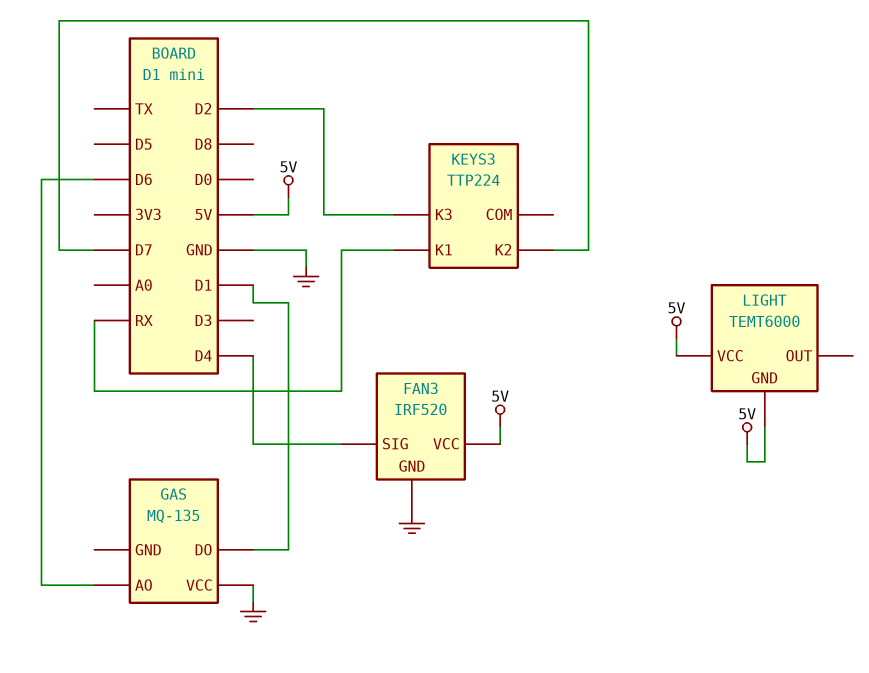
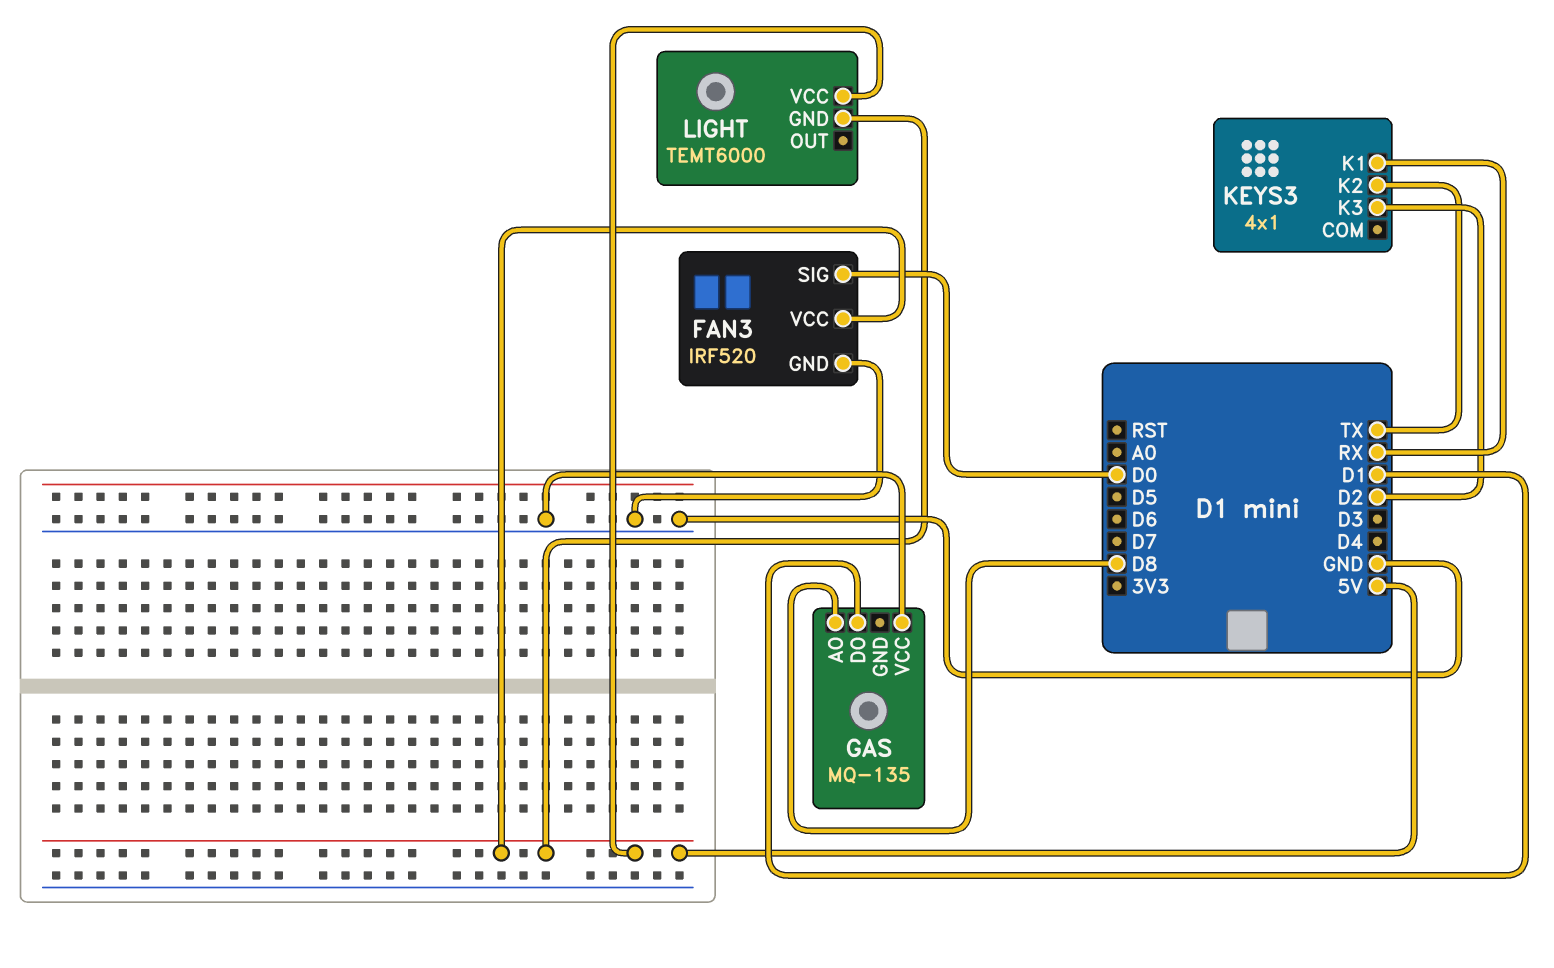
FAN3 pin SIG: D4 -> D0
GAS pin AO: D6 -> D8
KEYS3: TTP224 -> 4x1
KEYS3 pin K2: D7 -> TX

